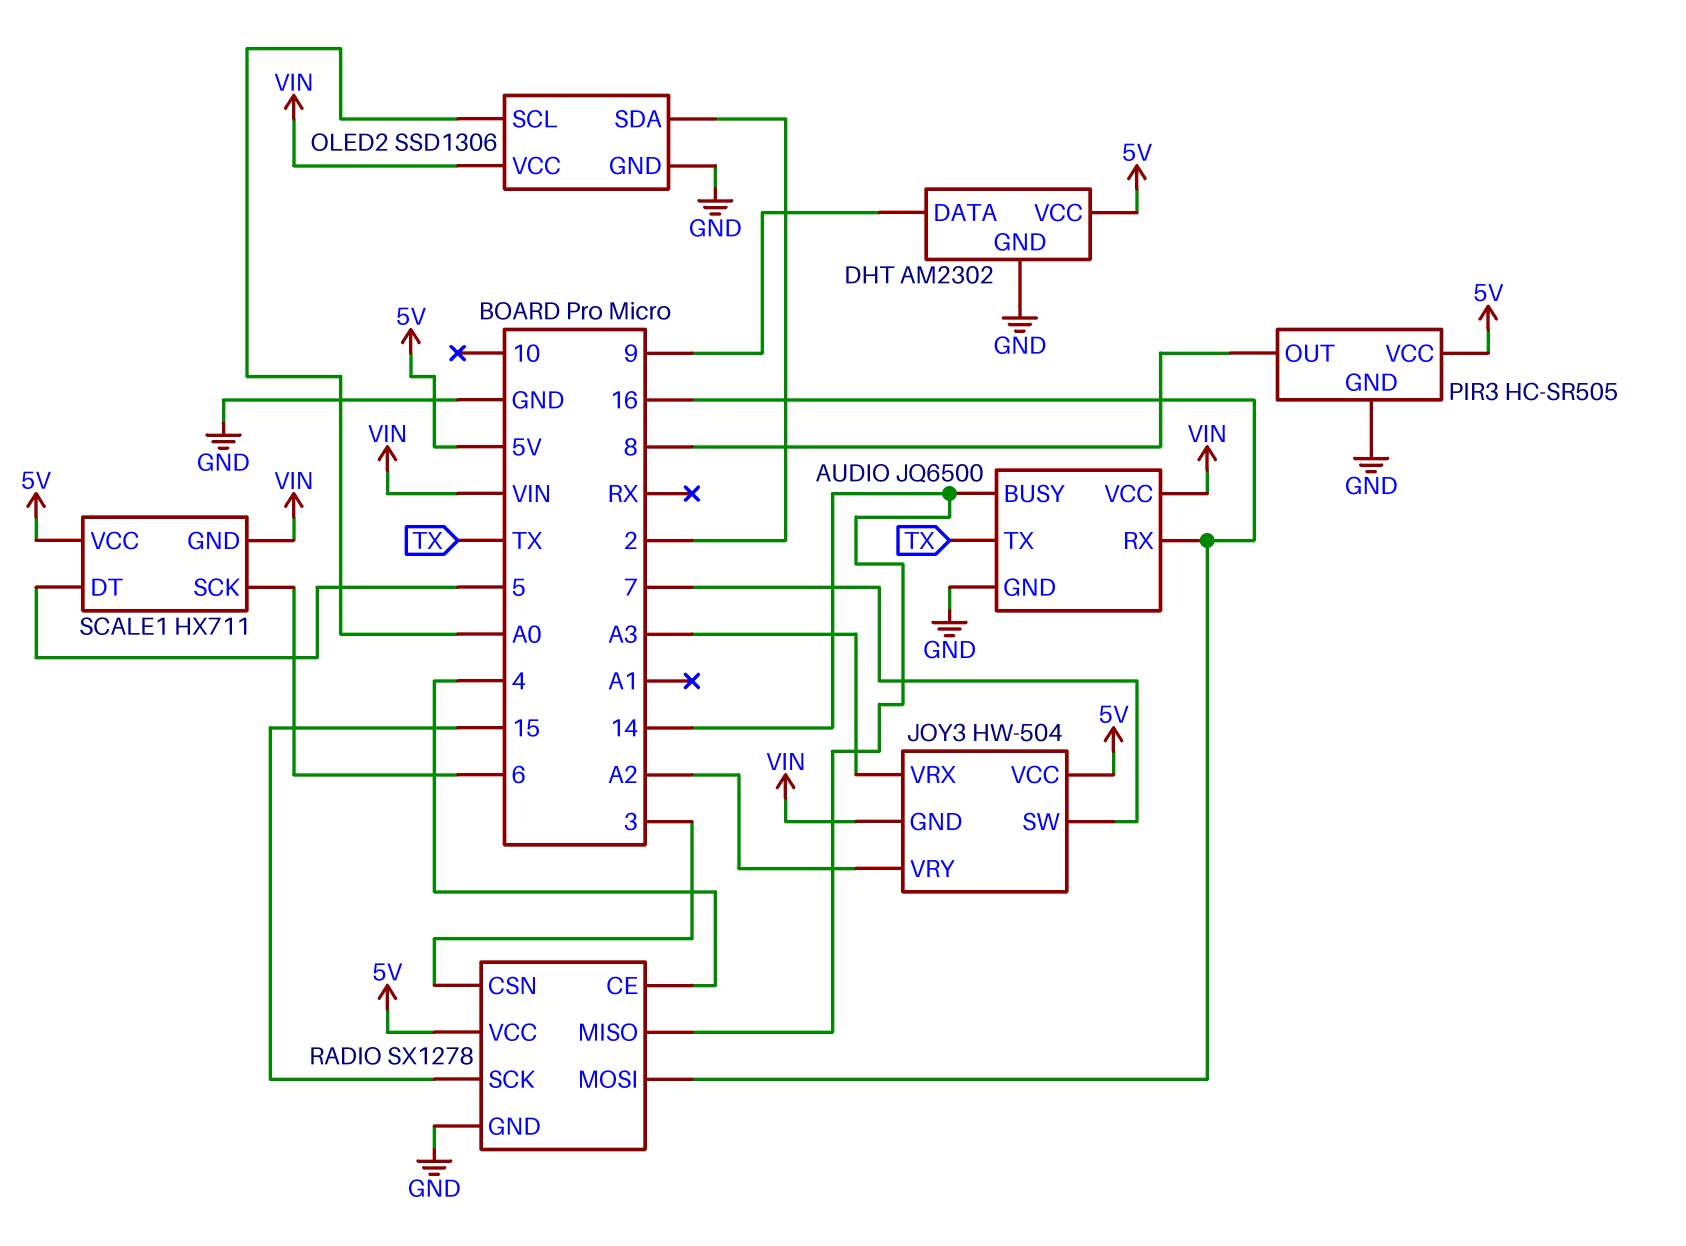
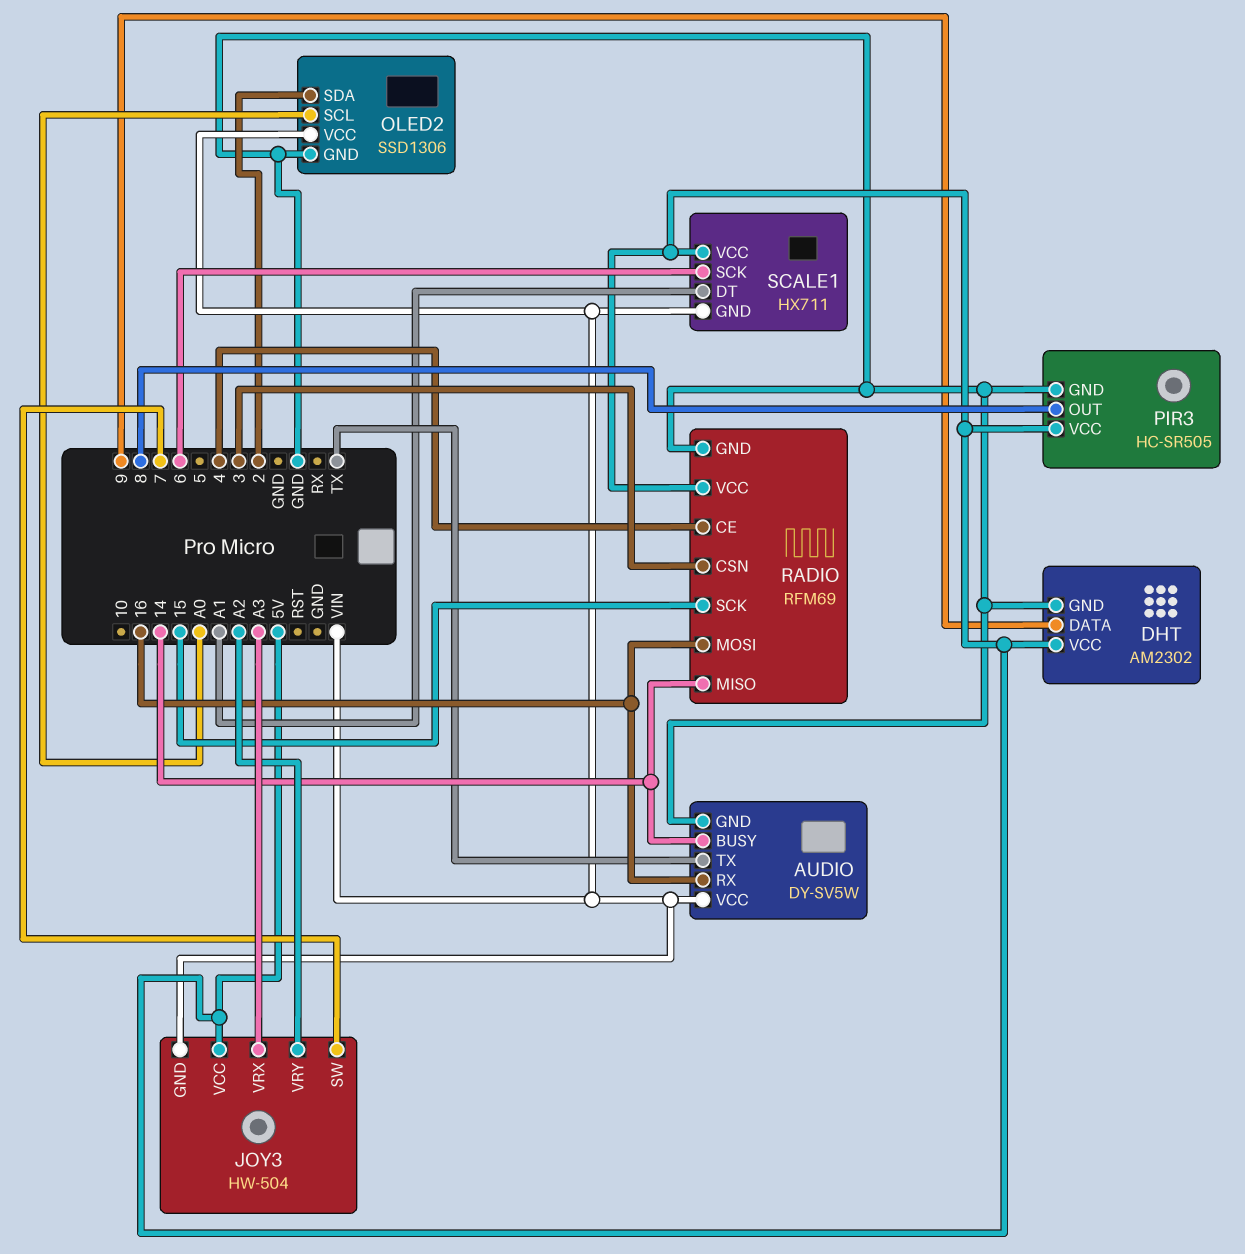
AUDIO: JQ6500 -> DY-SV5W
RADIO: SX1278 -> RFM69
SCALE1 pin DT: 5 -> A1

